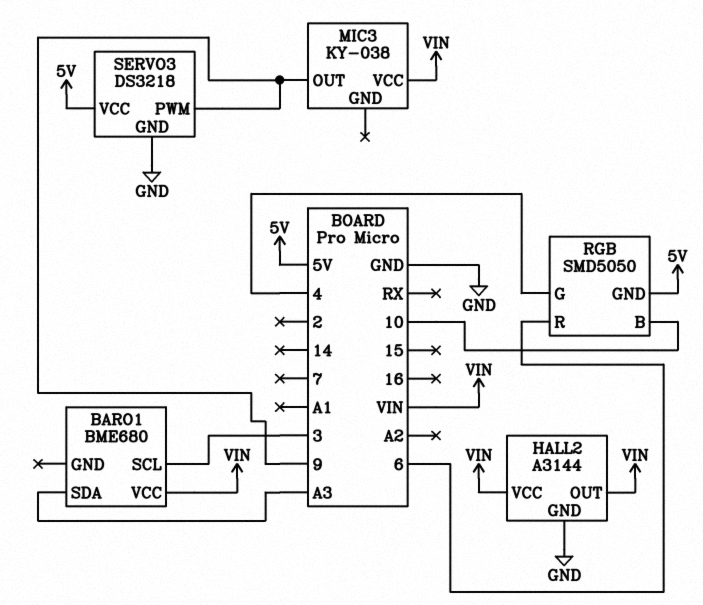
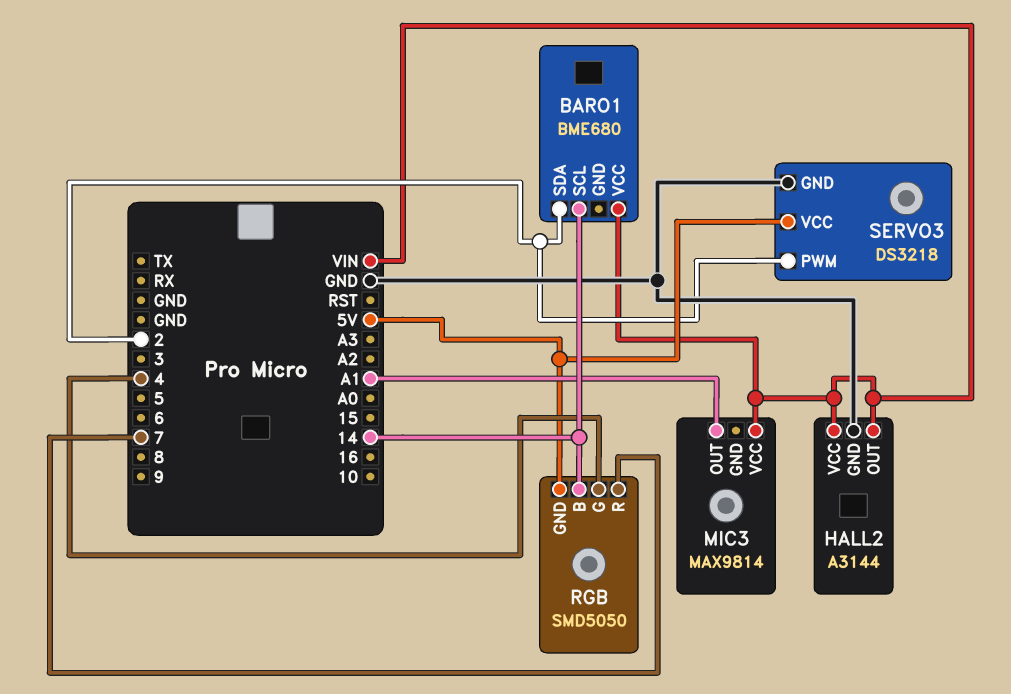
BARO1 pin SCL: 3 -> 14
BARO1 pin SDA: A3 -> 2
MIC3: KY-038 -> MAX9814
MIC3 pin OUT: 9 -> A1
RGB pin B: 10 -> 14
RGB pin R: 6 -> 7
SERVO3 pin PWM: 9 -> 2

